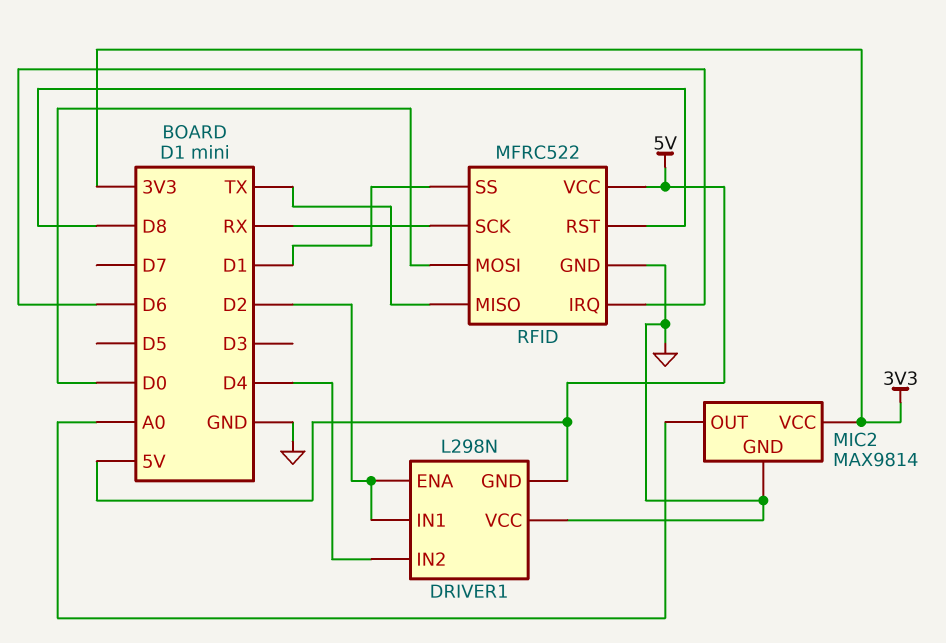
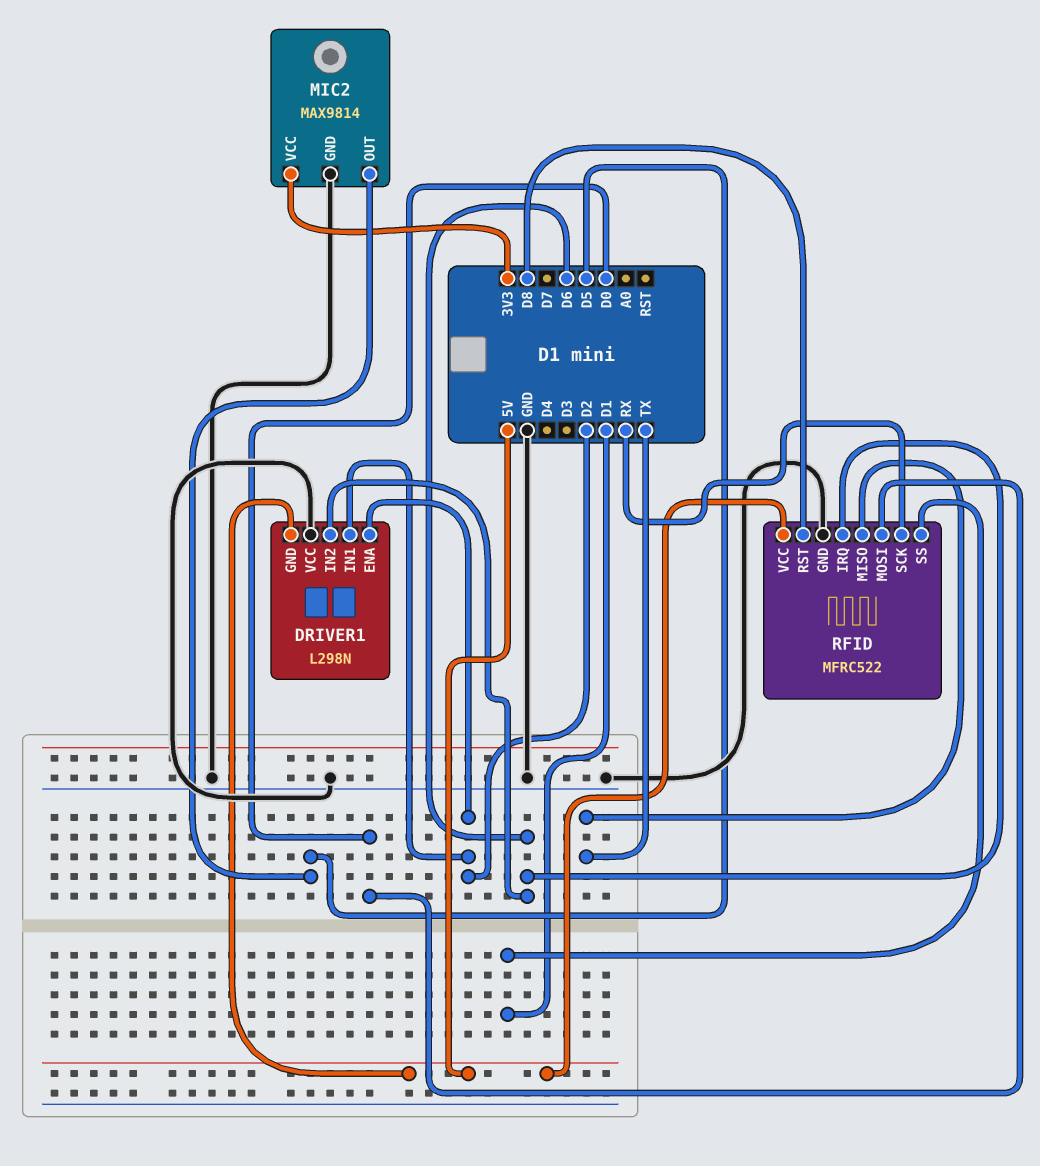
DRIVER1 pin IN2: D4 -> D6
MIC2 pin OUT: A0 -> D5

